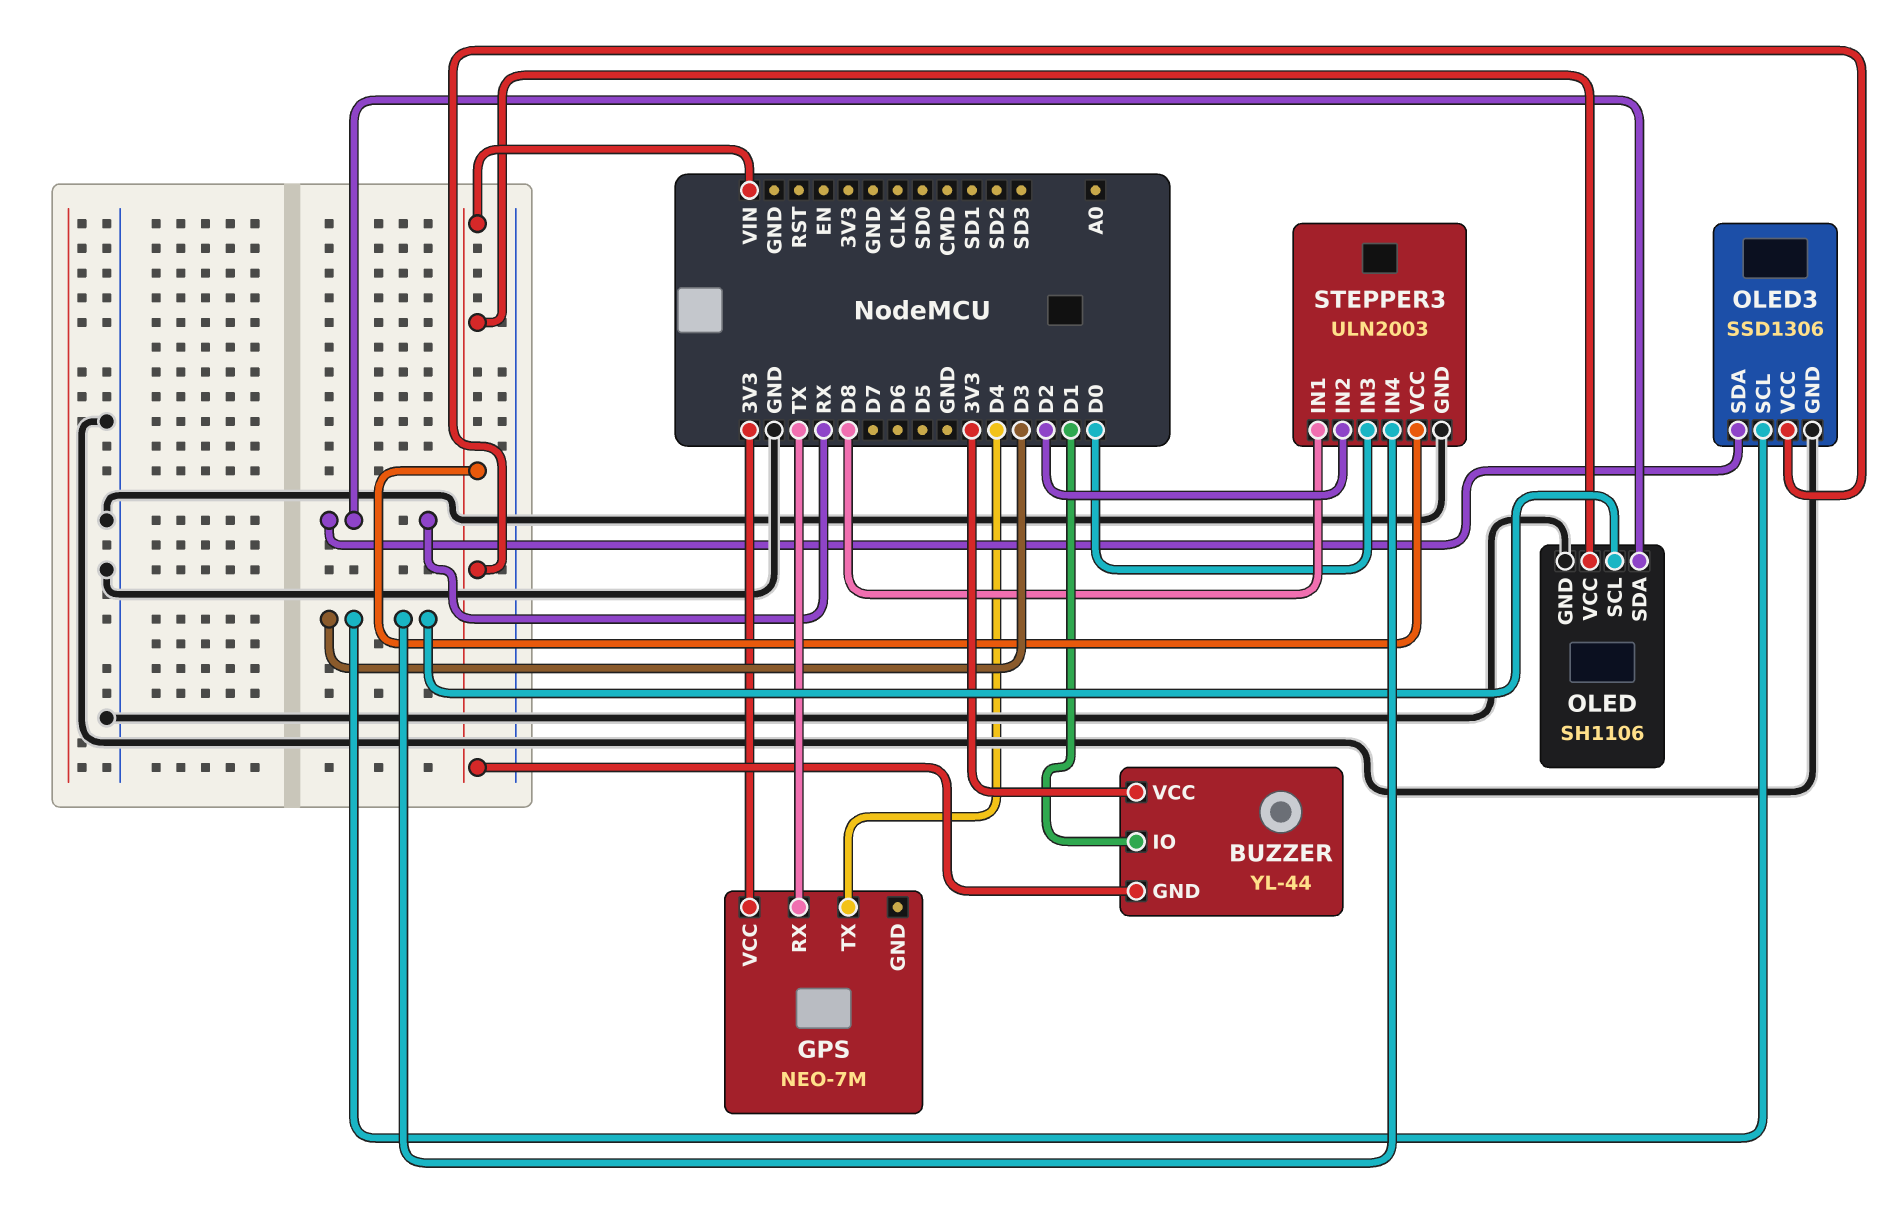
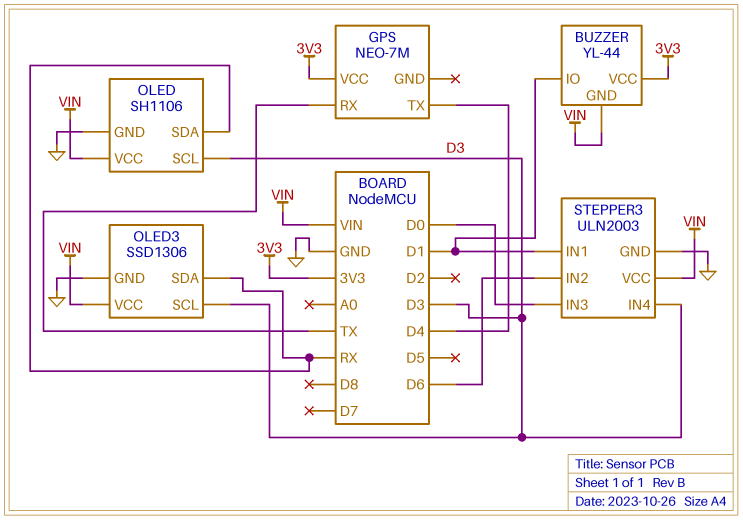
STEPPER3 pin IN1: D8 -> D1
STEPPER3 pin IN2: D2 -> D6

